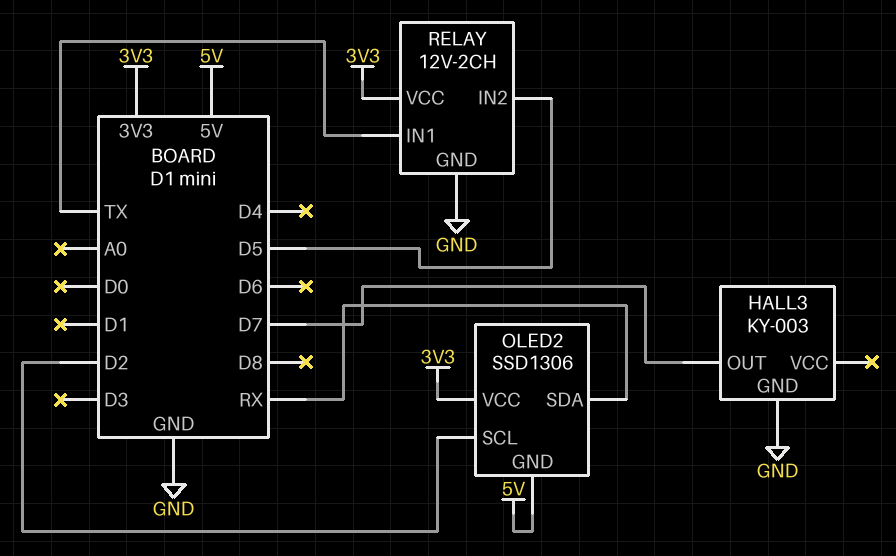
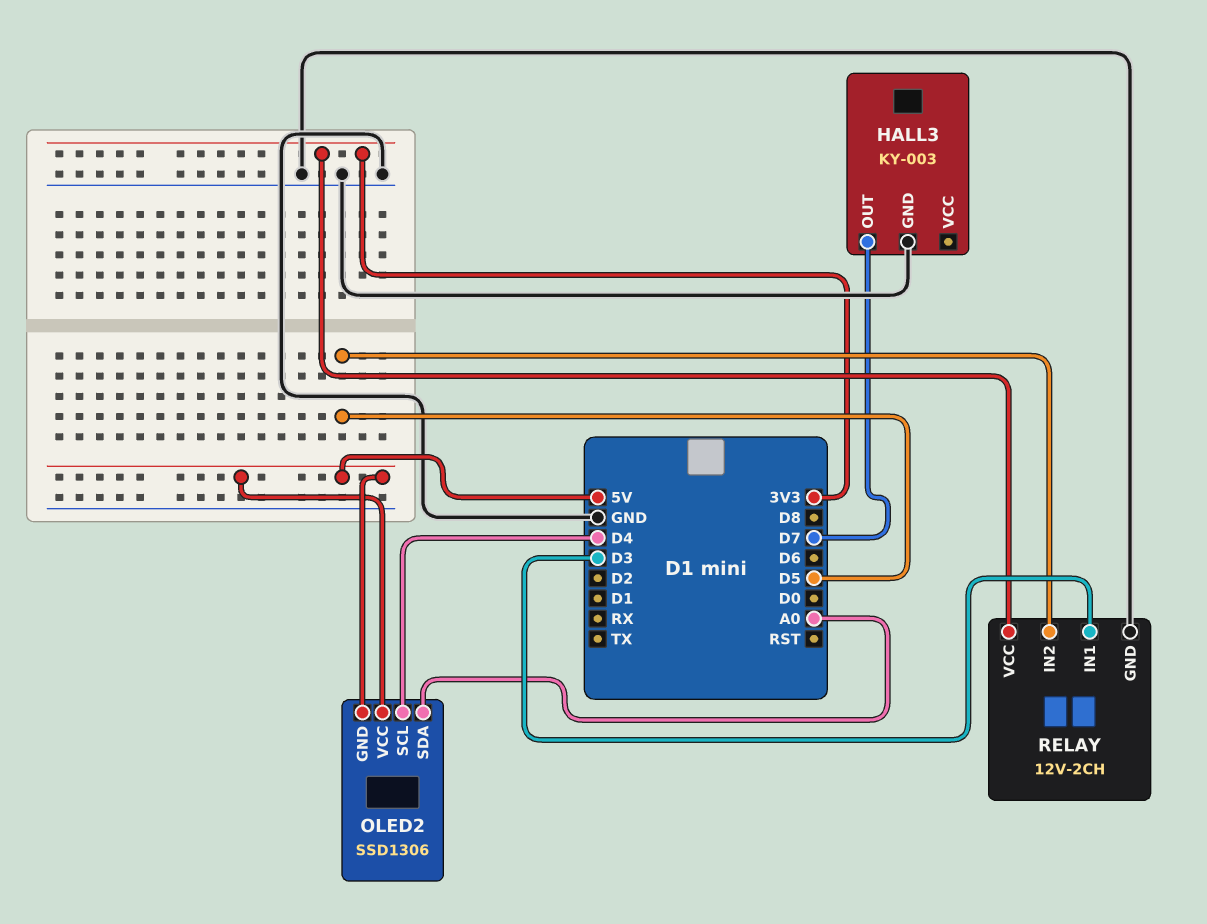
OLED2 pin SCL: D2 -> D4
OLED2 pin SDA: RX -> A0
OLED2 pin VCC: 3V3 -> 5V
RELAY pin IN1: TX -> D3

